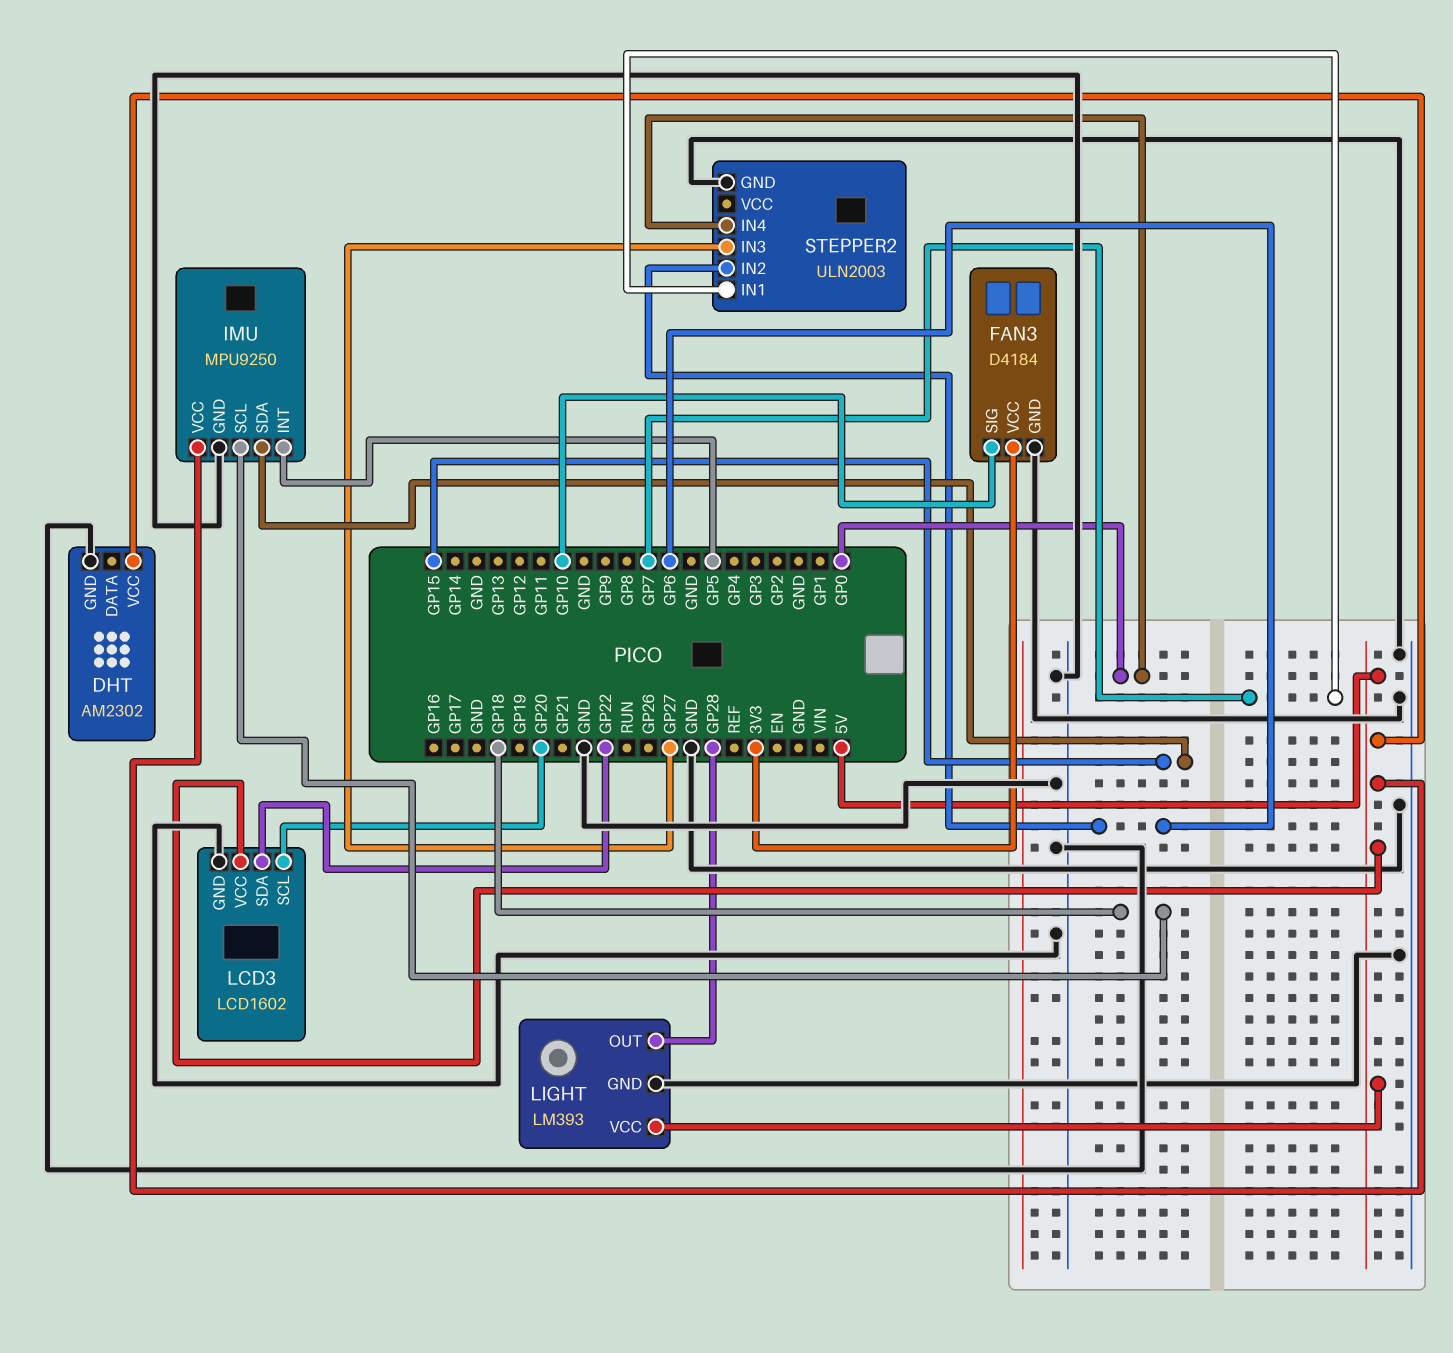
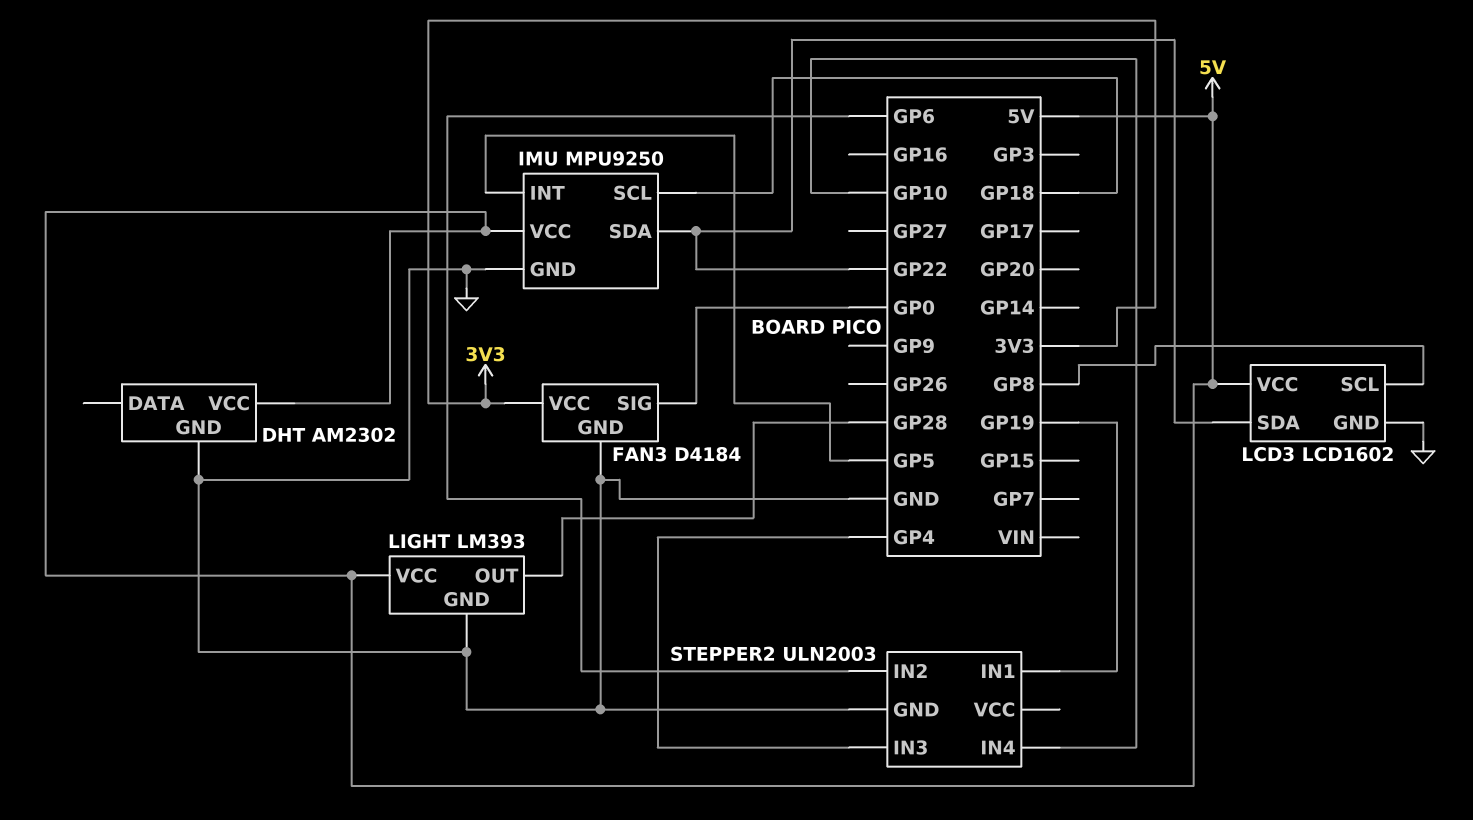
FAN3 pin SIG: GP10 -> GP0
IMU pin SDA: GP15 -> GP22
LCD3 pin SCL: GP20 -> GP8
STEPPER2 pin IN1: GP7 -> GP19
STEPPER2 pin IN3: GP27 -> GP4
STEPPER2 pin IN4: GP0 -> GP10

